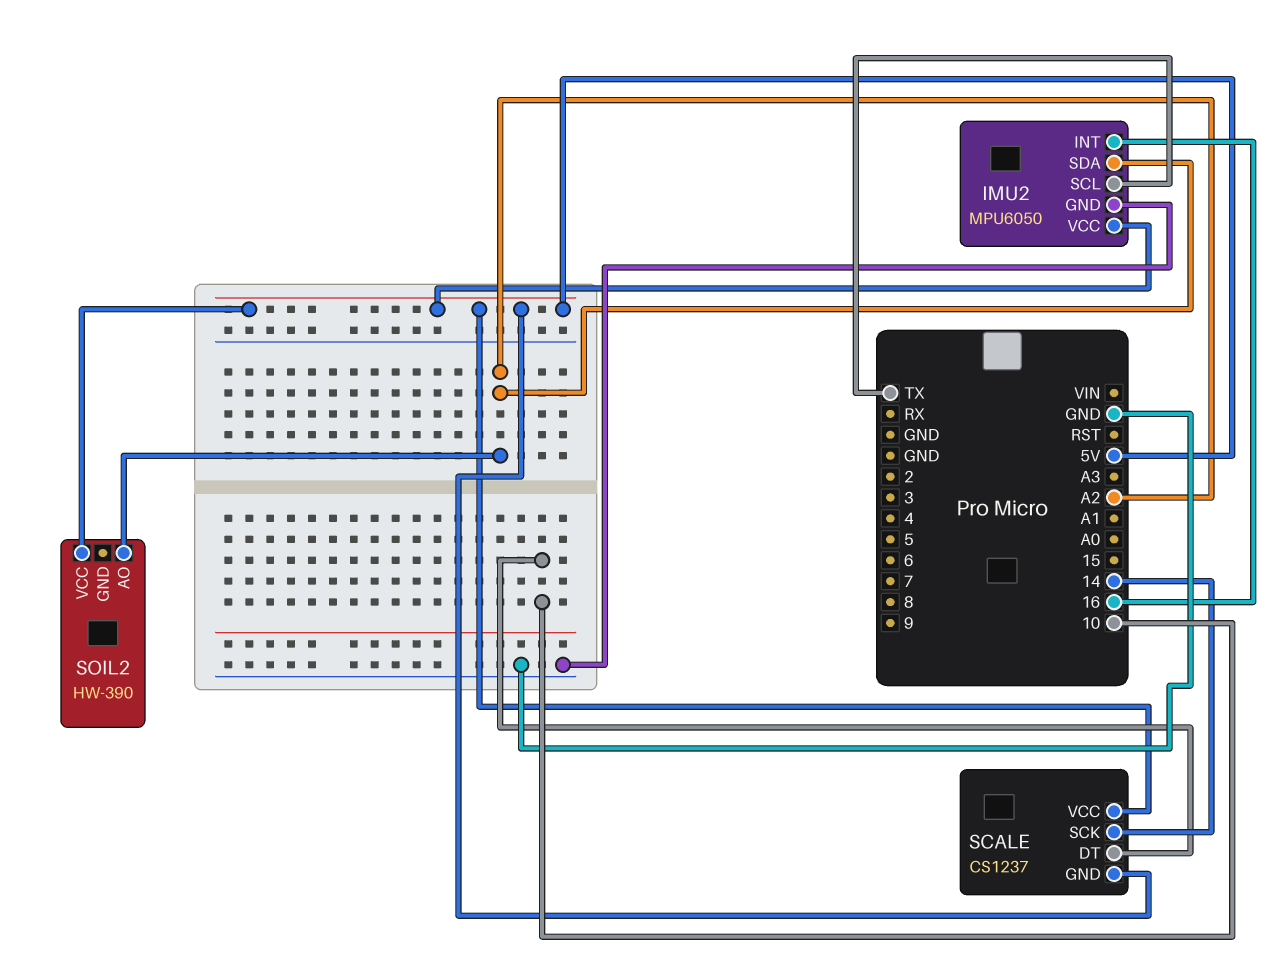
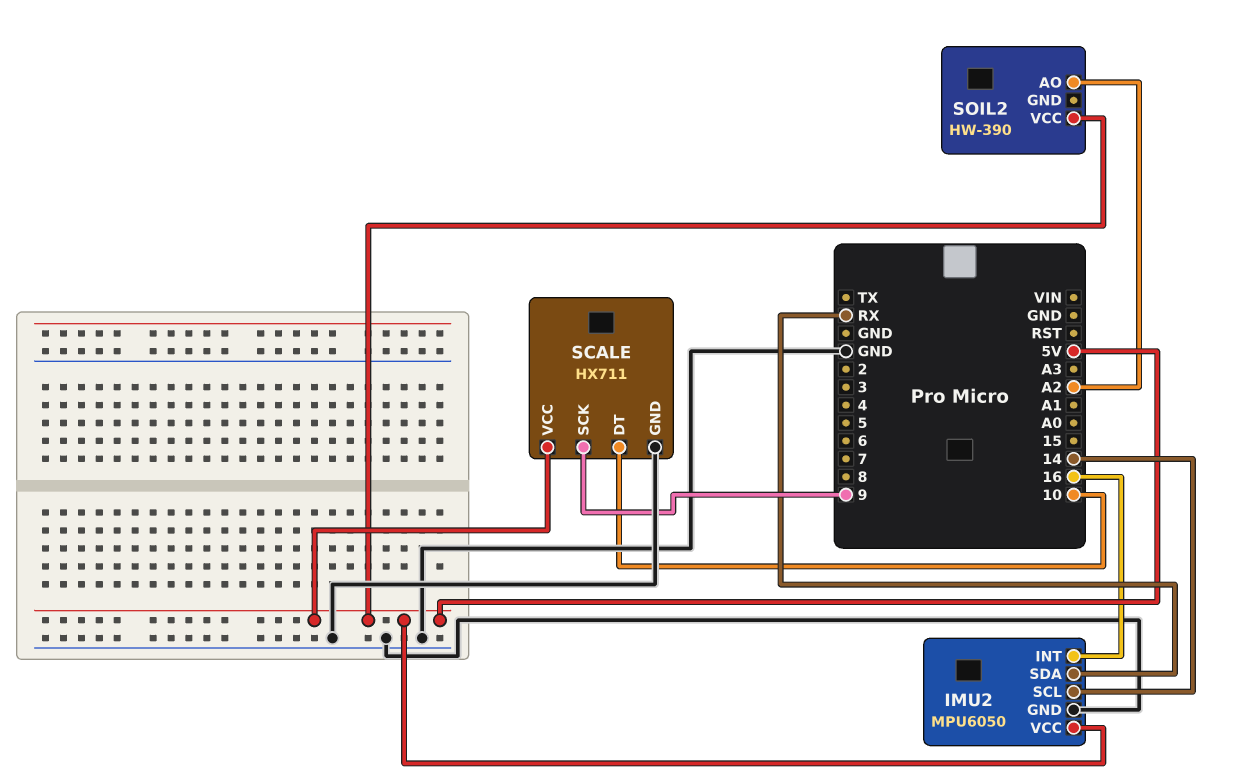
IMU2 pin SCL: TX -> 14
IMU2 pin SDA: A2 -> RX
SCALE: CS1237 -> HX711
SCALE pin GND: 5V -> GND
SCALE pin SCK: 14 -> 9

